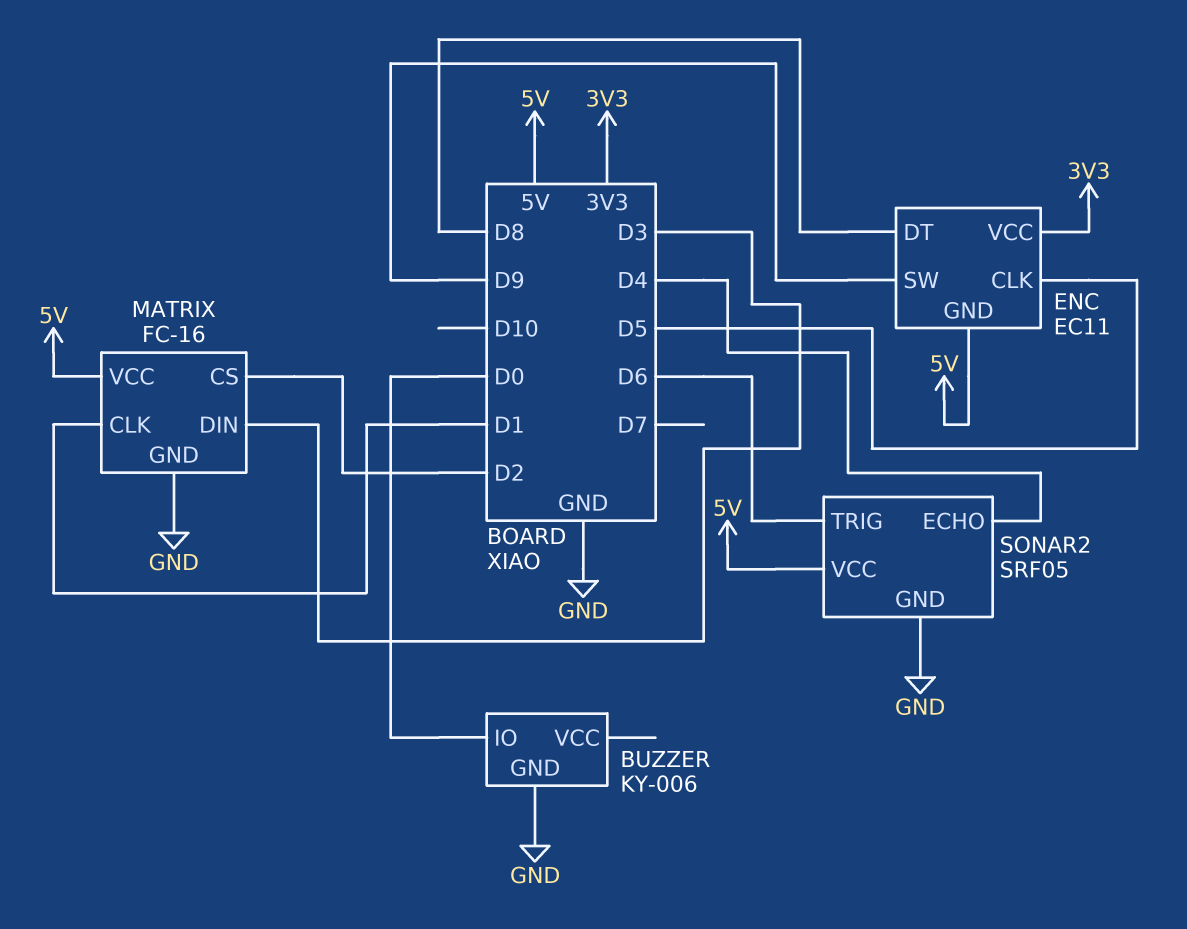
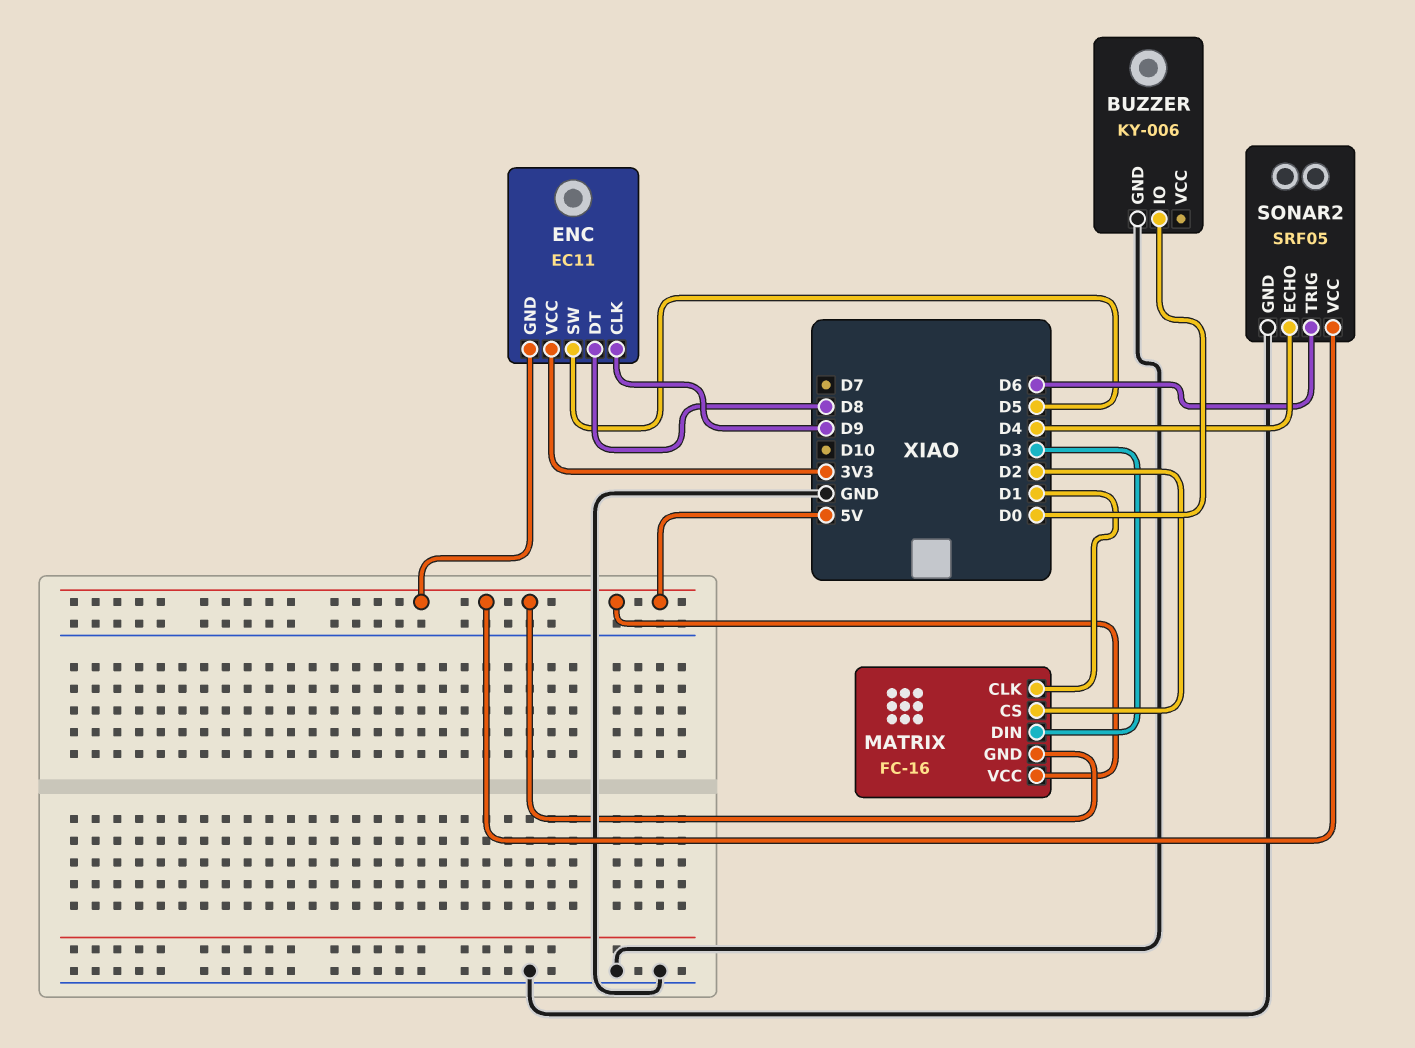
ENC pin CLK: D5 -> D9
ENC pin SW: D9 -> D5
MATRIX pin GND: GND -> 5V

